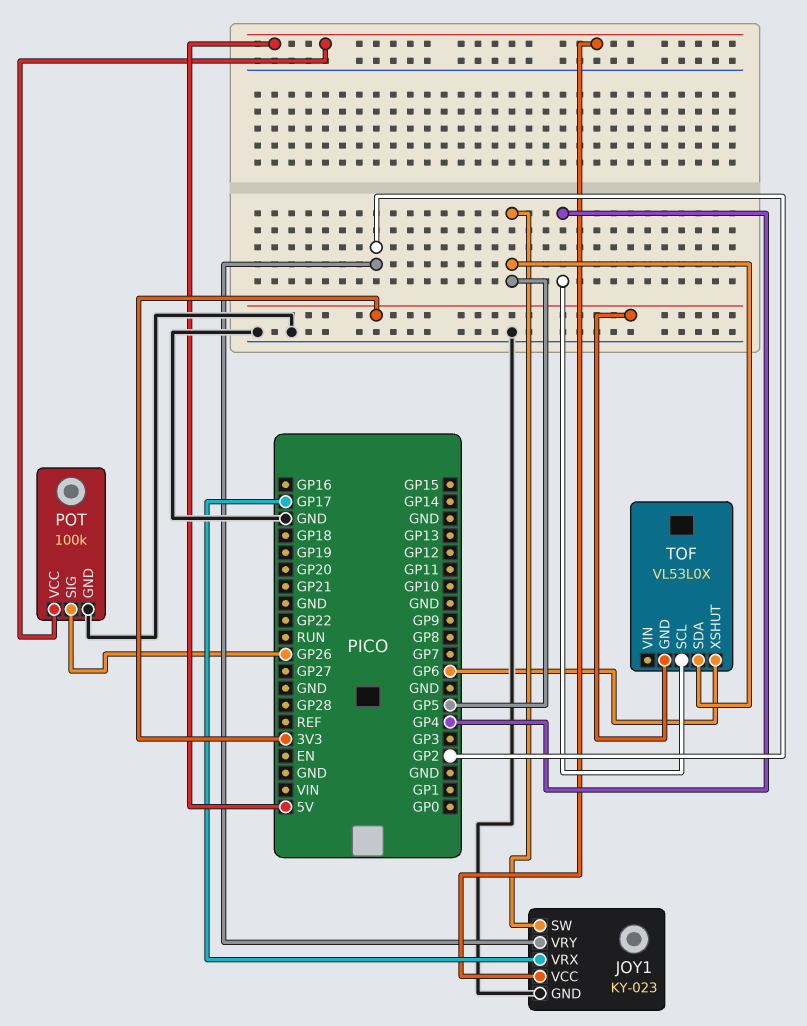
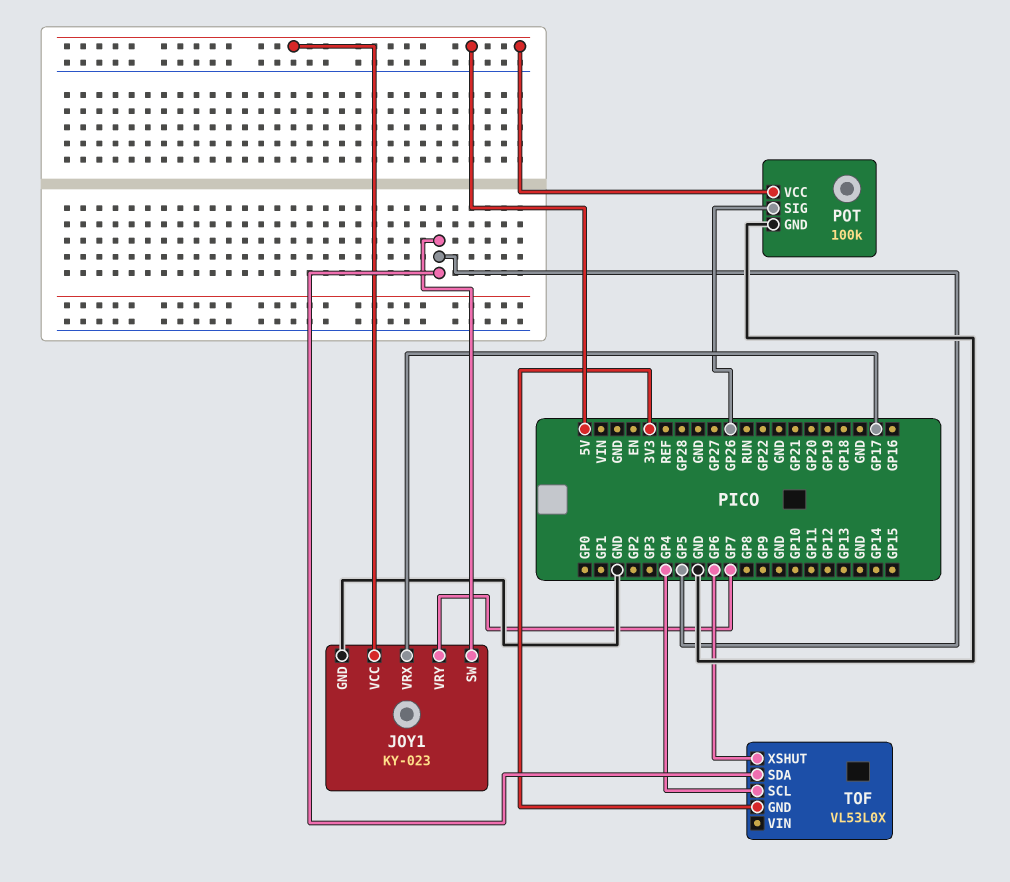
JOY1 pin VRY: GP2 -> GP7

